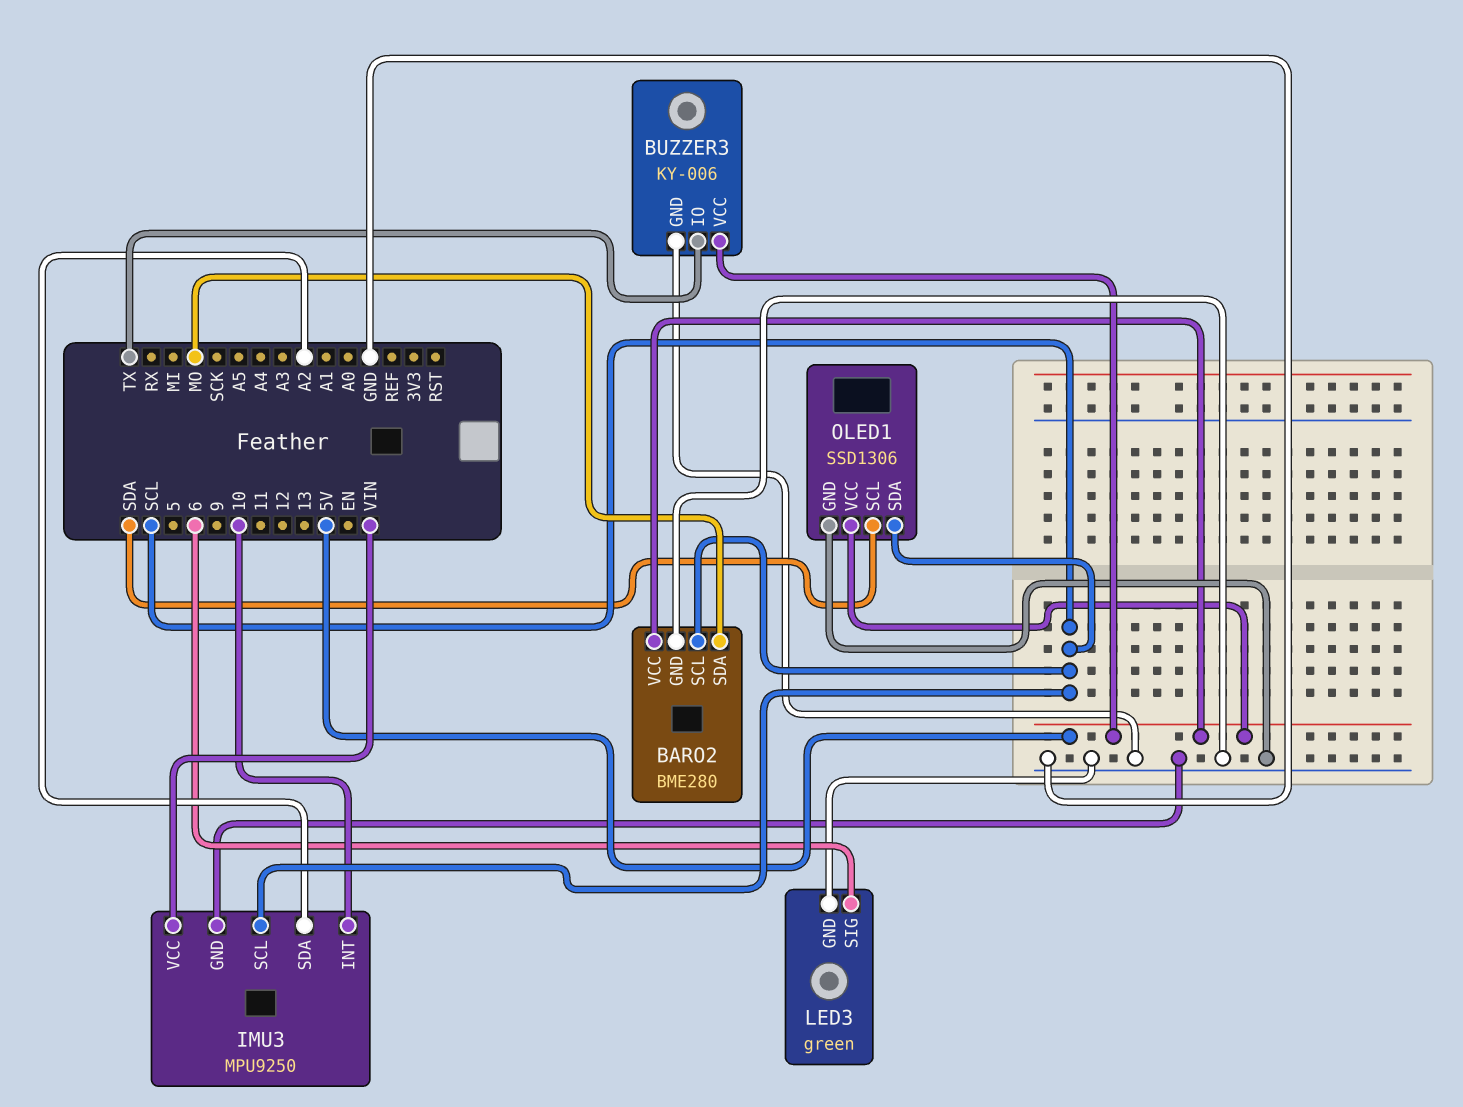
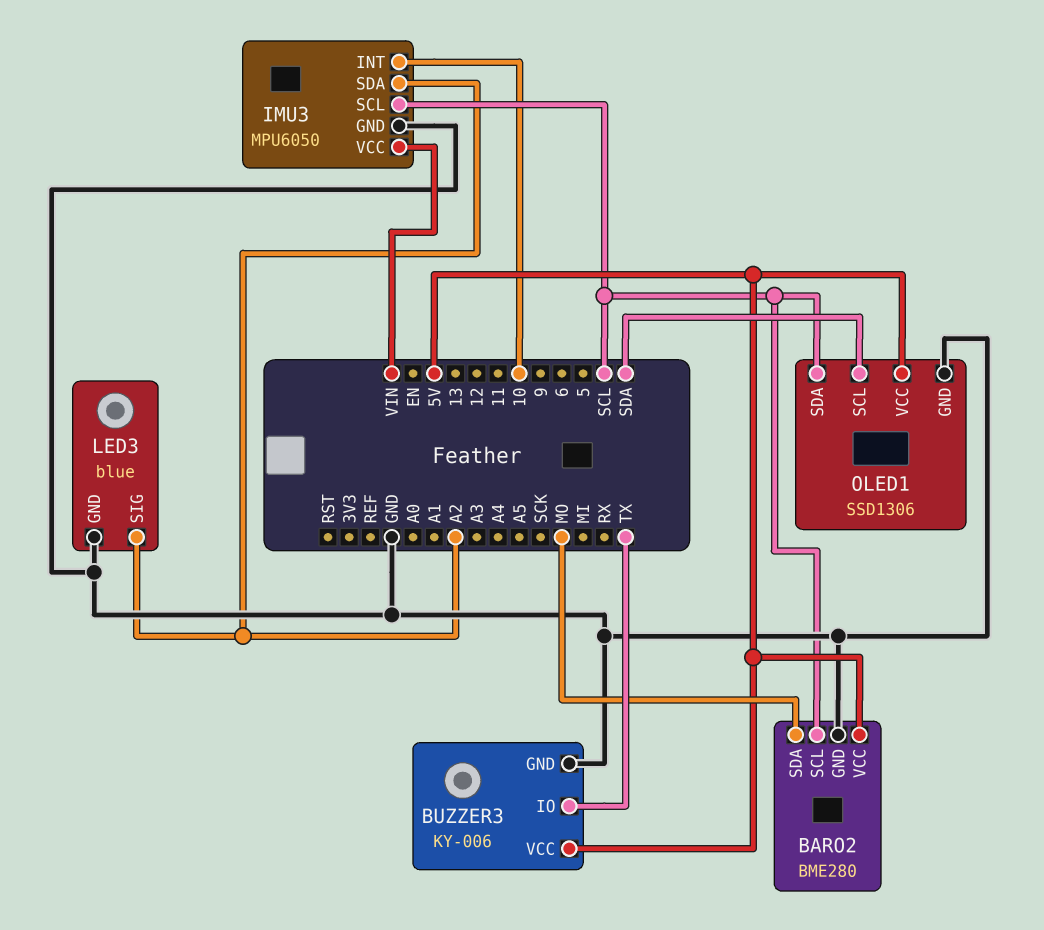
IMU3: MPU9250 -> MPU6050
LED3: green -> blue
LED3 pin SIG: 6 -> A2

